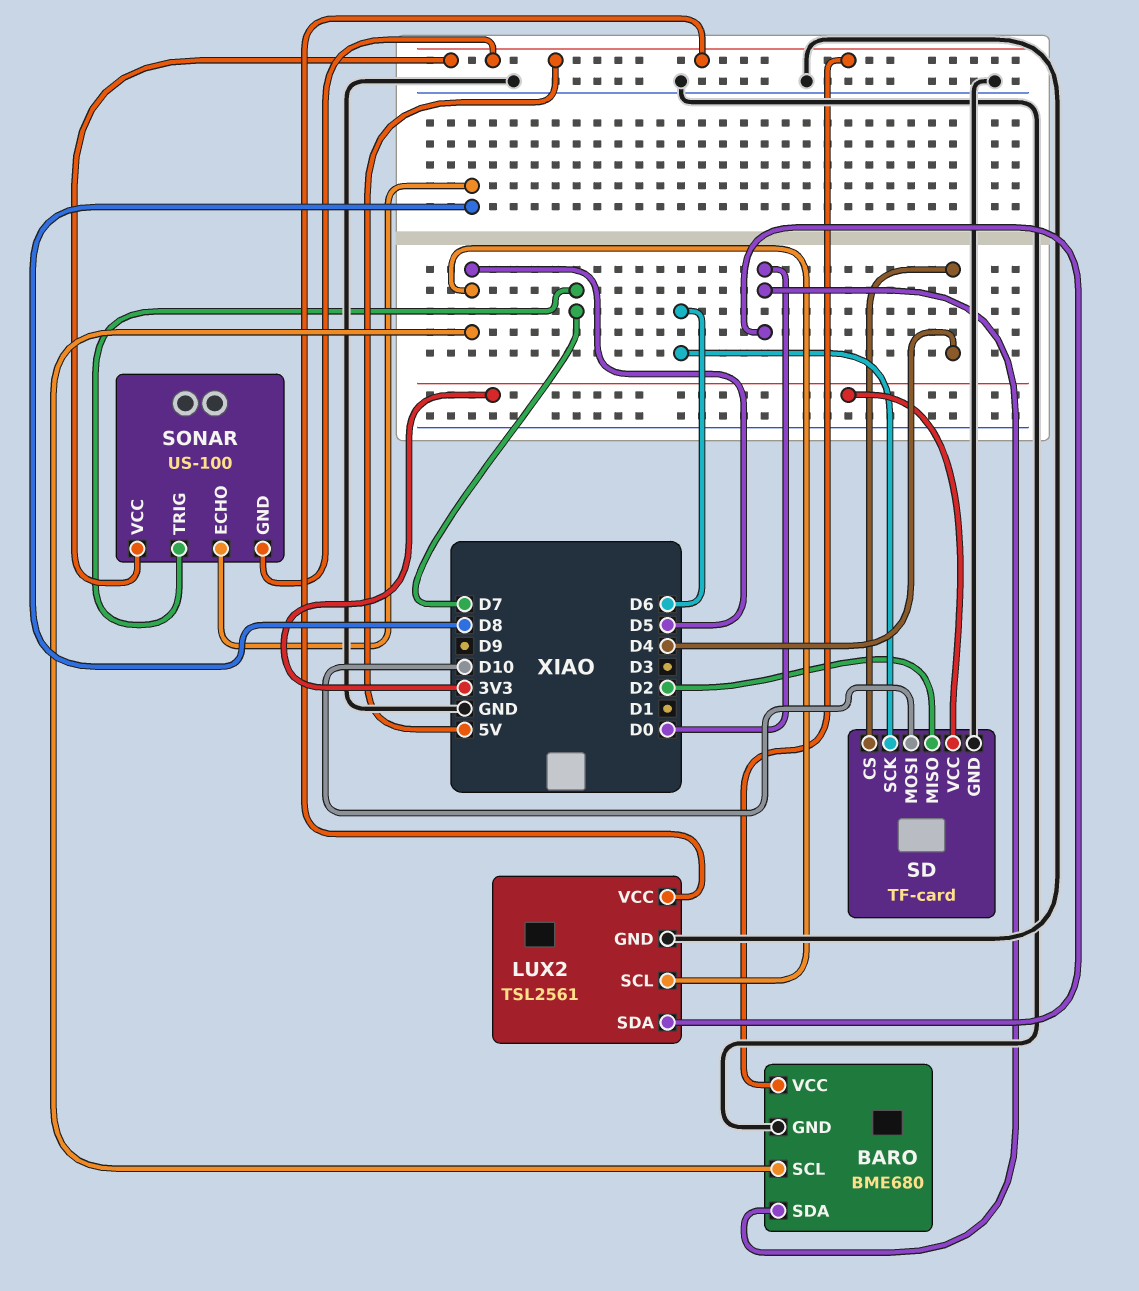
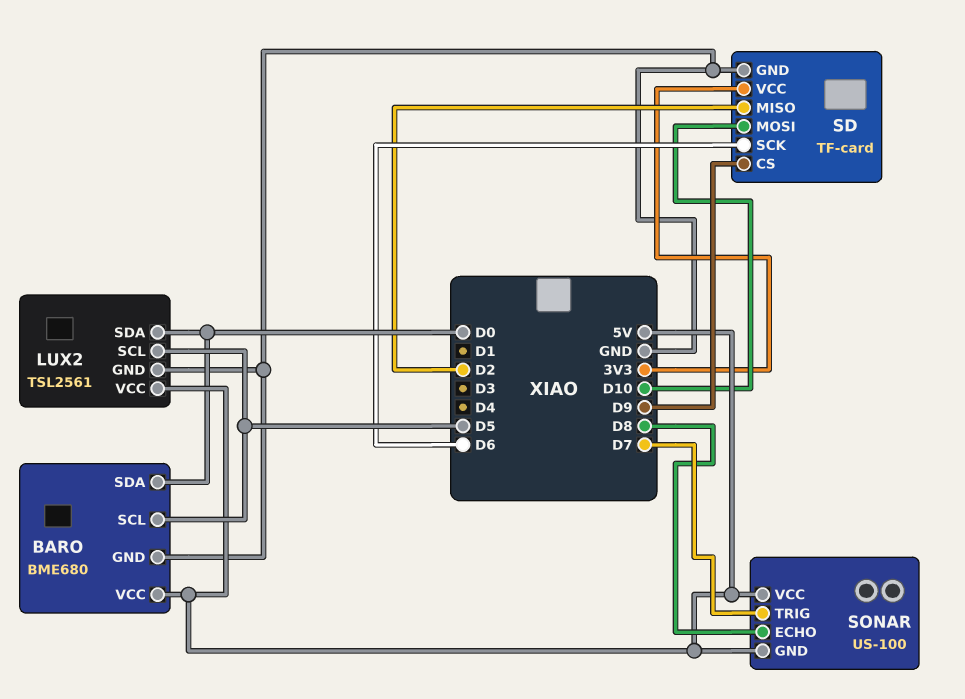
SD pin CS: D4 -> D9

